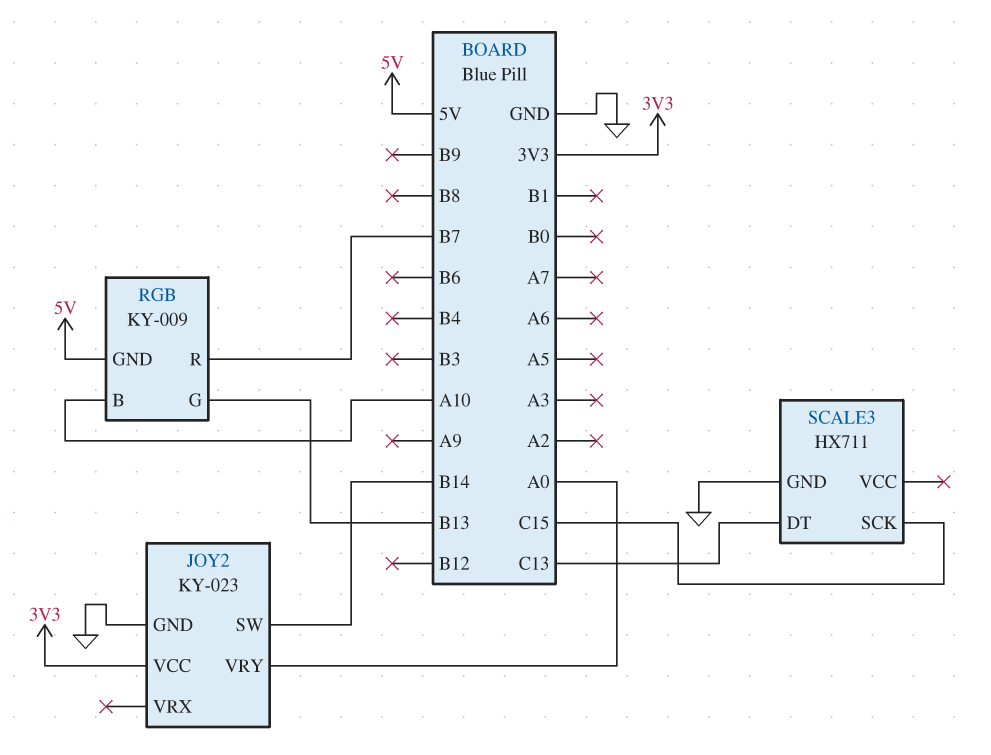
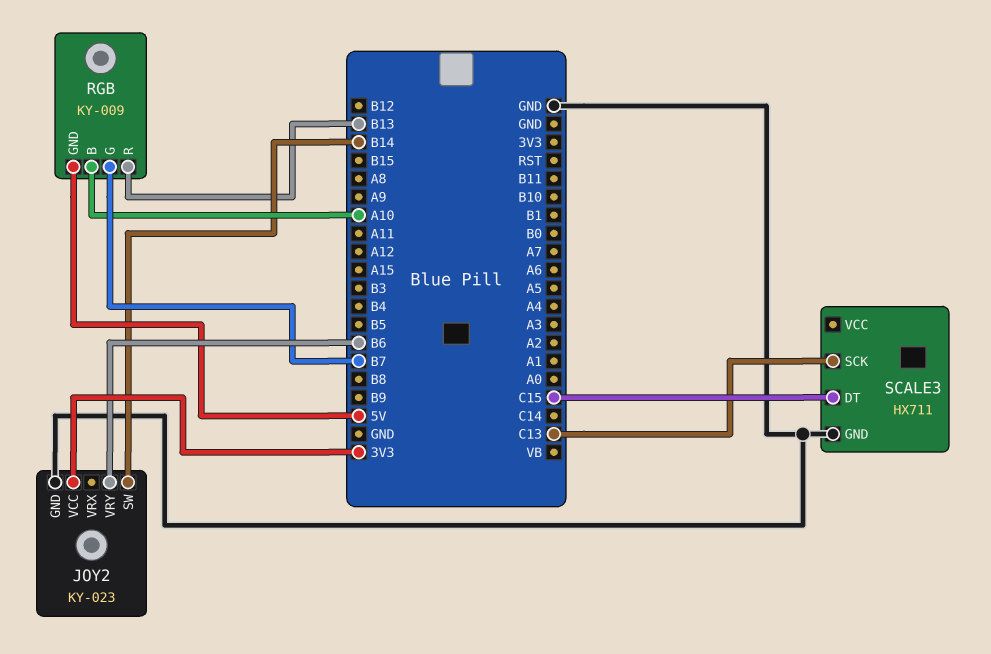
JOY2 pin VRY: A0 -> B6
RGB pin G: B13 -> B7
RGB pin R: B7 -> B13
SCALE3 pin DT: C13 -> C15
SCALE3 pin SCK: C15 -> C13

